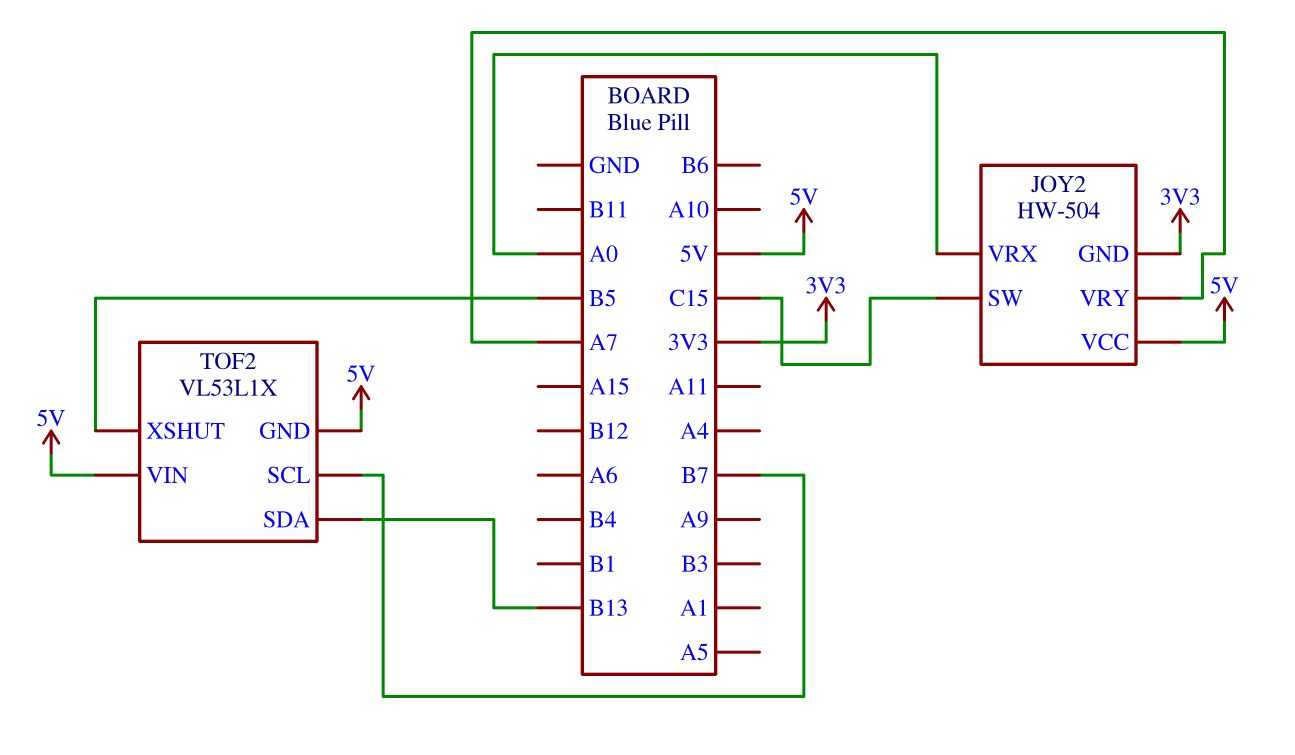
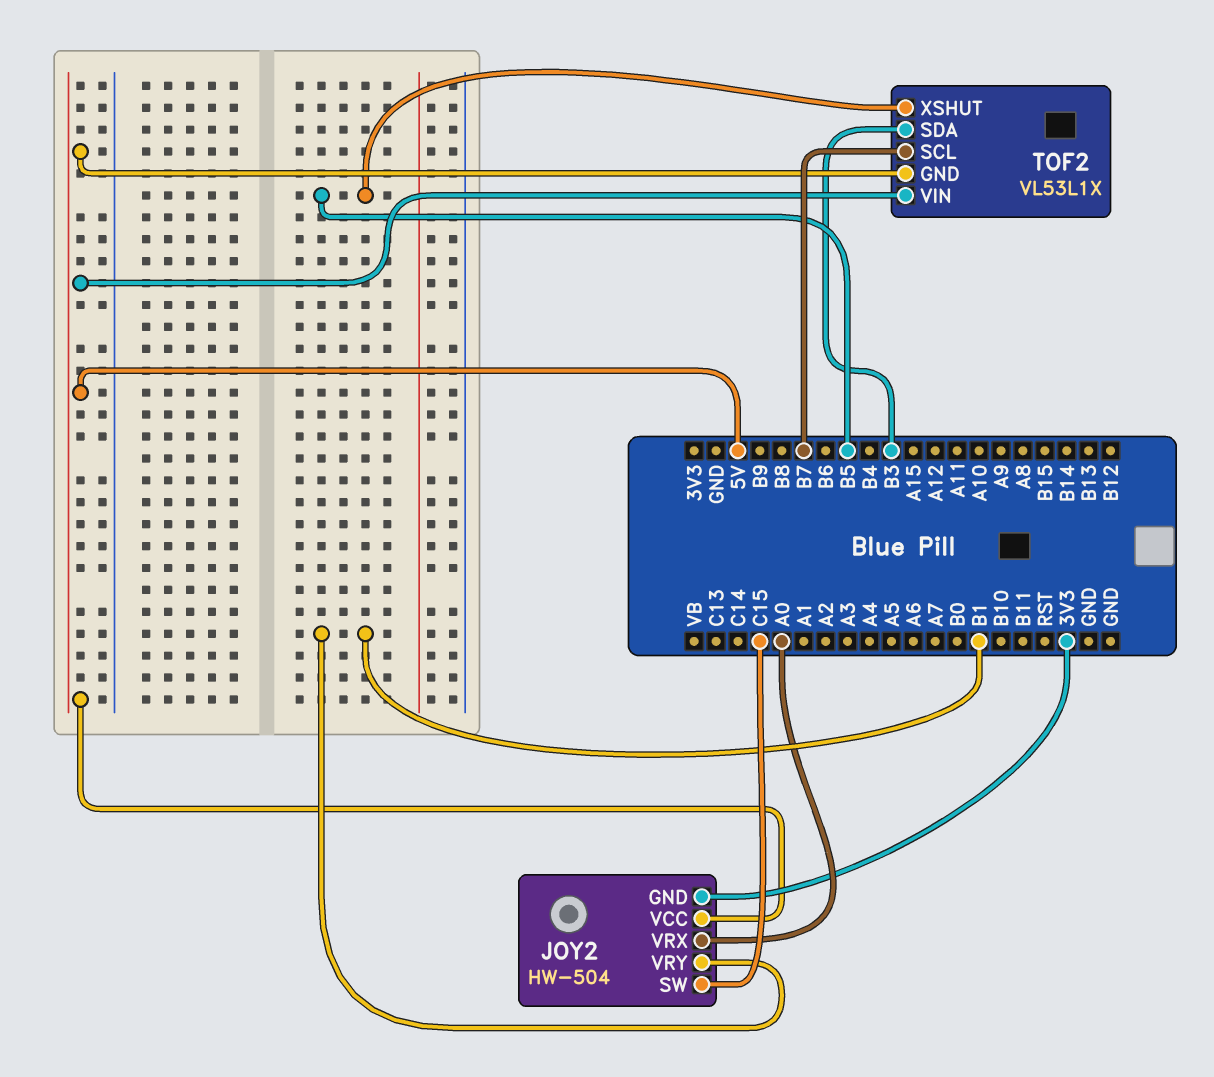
JOY2 pin VRY: A7 -> B1
TOF2 pin SDA: B13 -> B3

